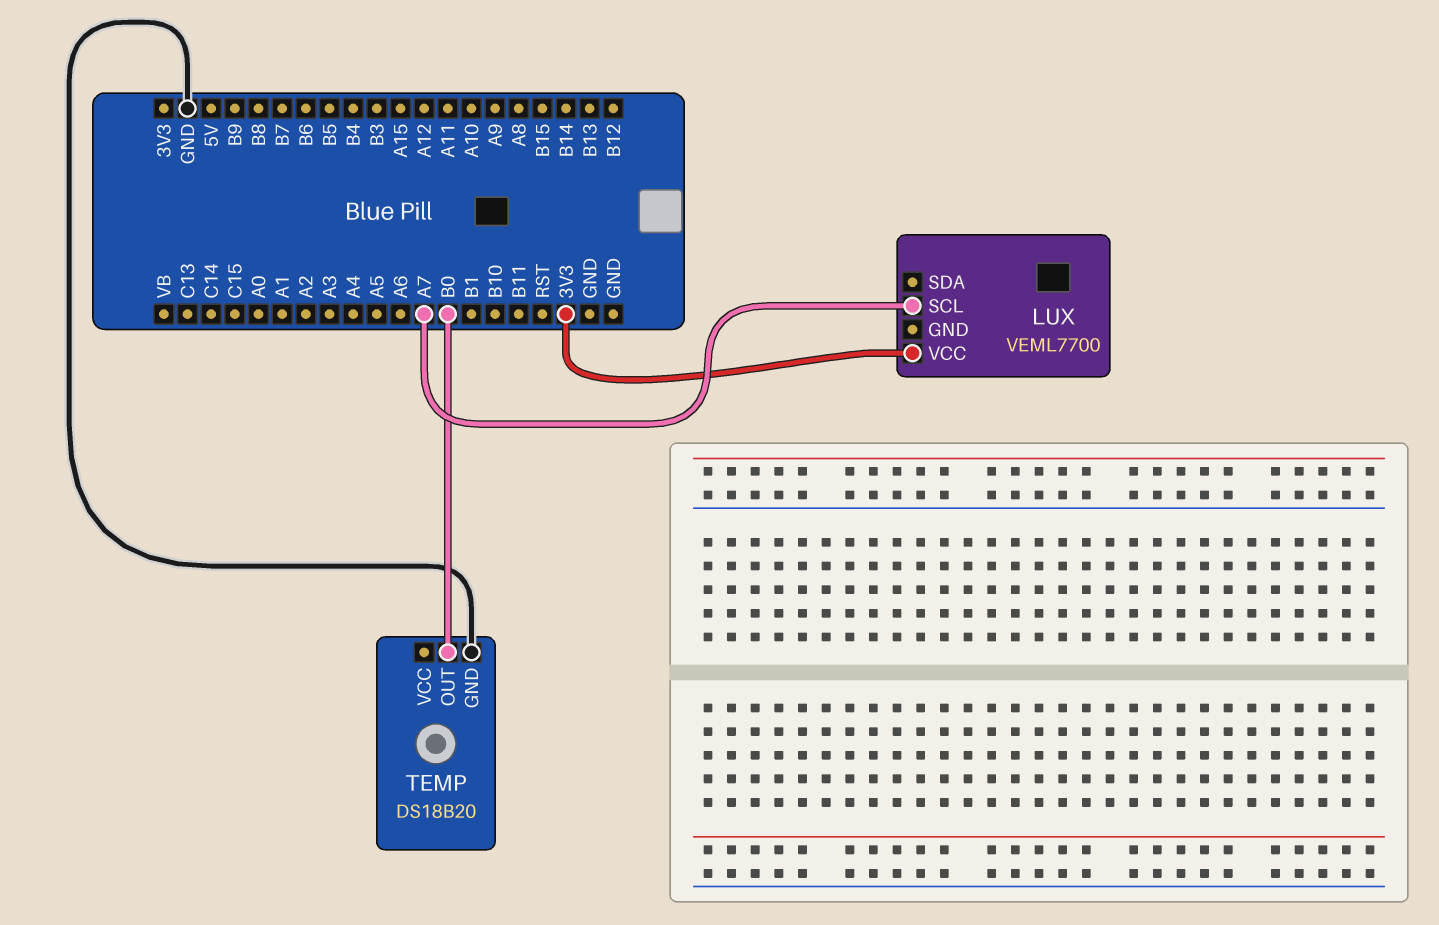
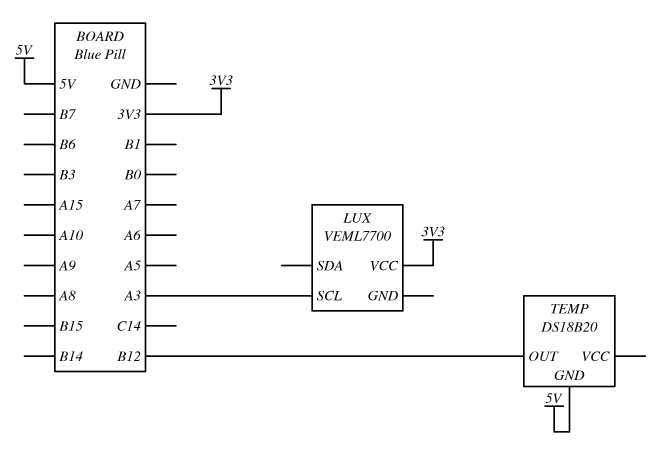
LUX pin SCL: A7 -> A3
TEMP pin GND: GND -> 5V
TEMP pin OUT: B0 -> B12

